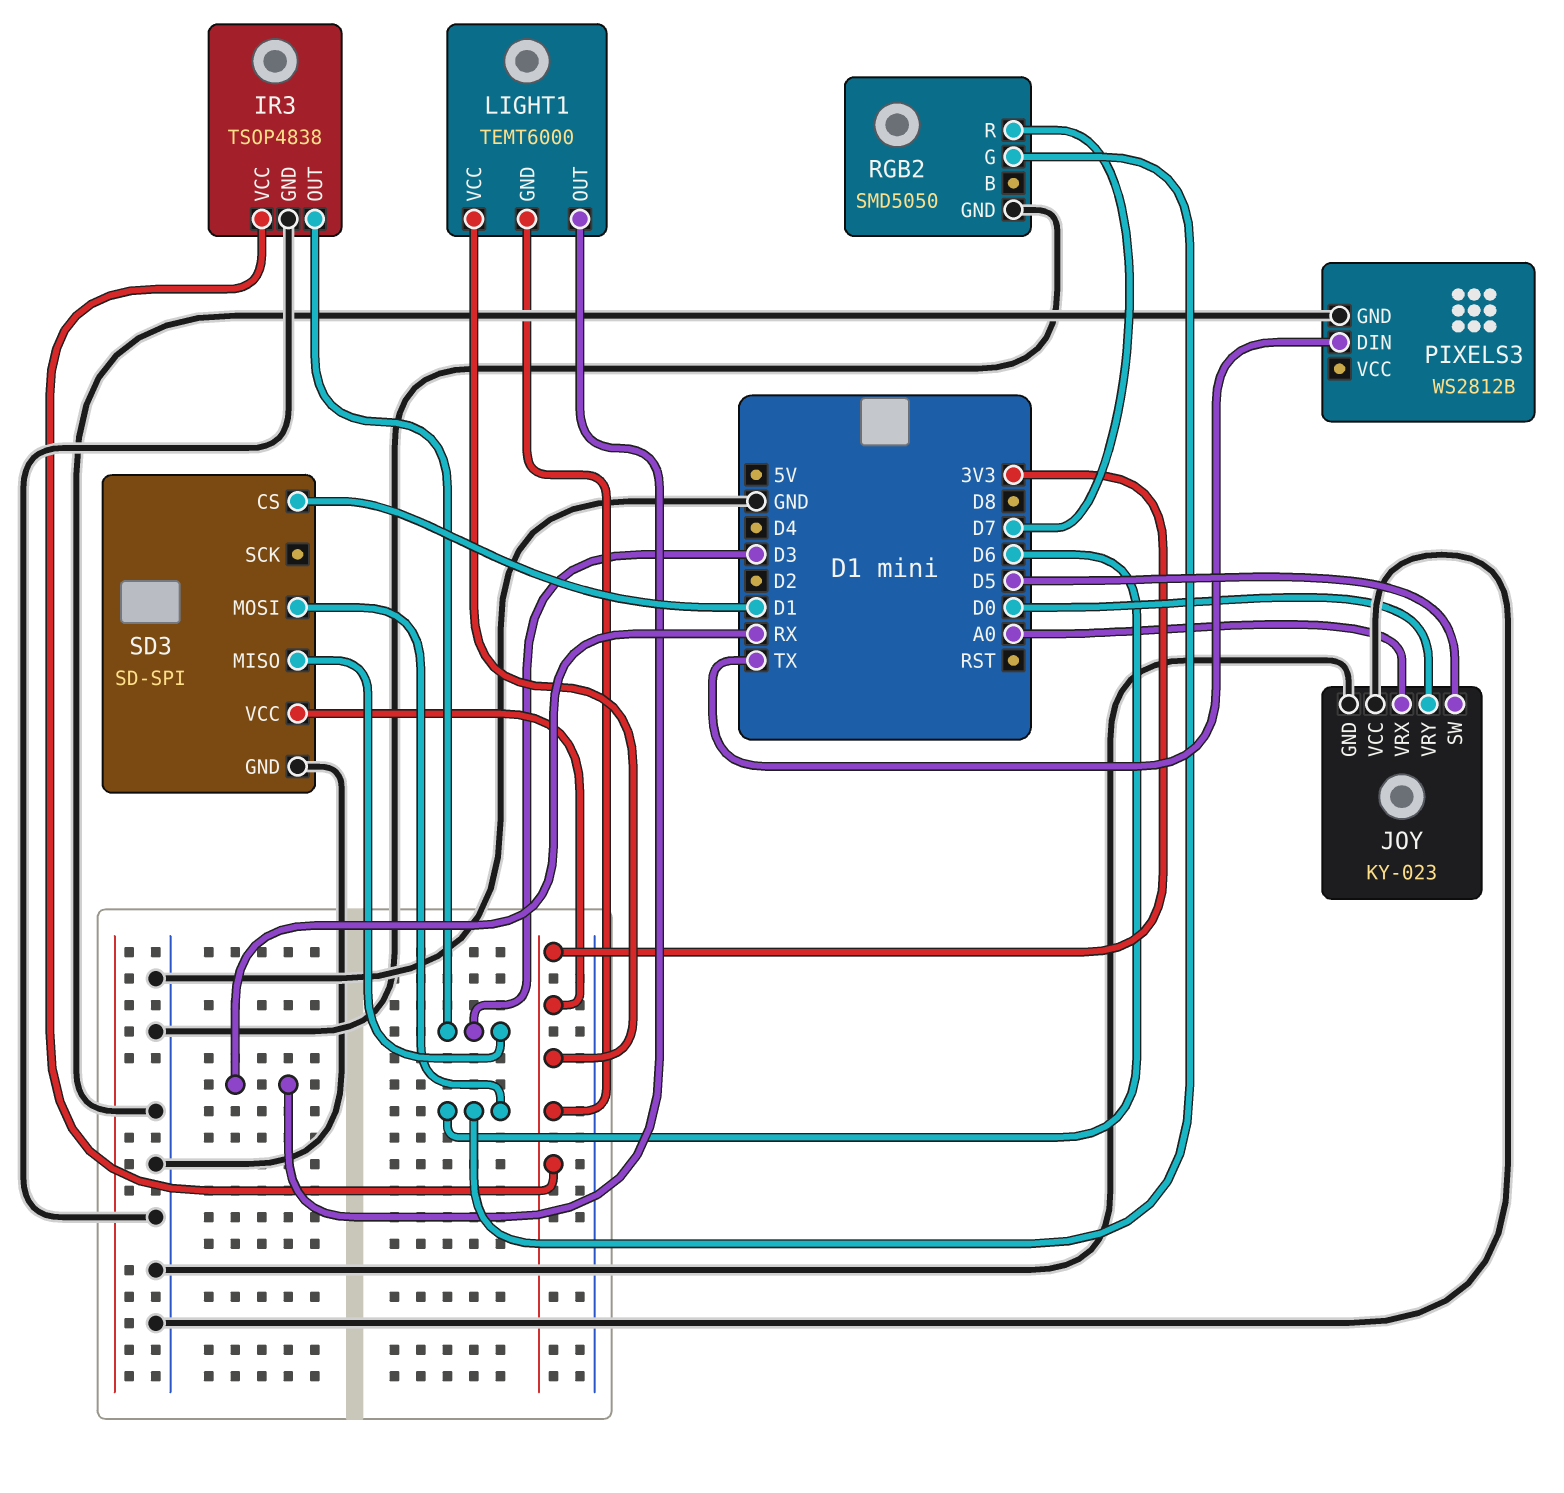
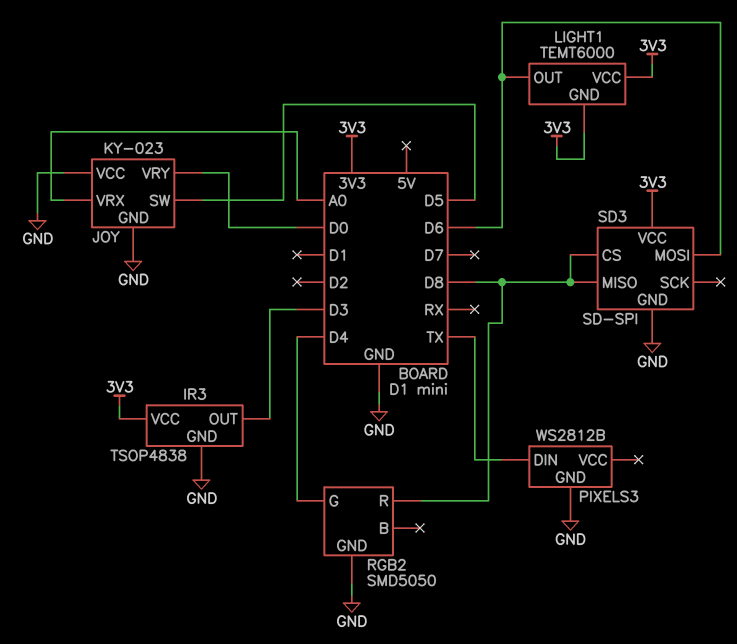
LIGHT1 pin OUT: RX -> D6
RGB2 pin G: D6 -> D4
RGB2 pin R: D7 -> D8
SD3 pin CS: D1 -> D8
SD3 pin MISO: D3 -> D8

